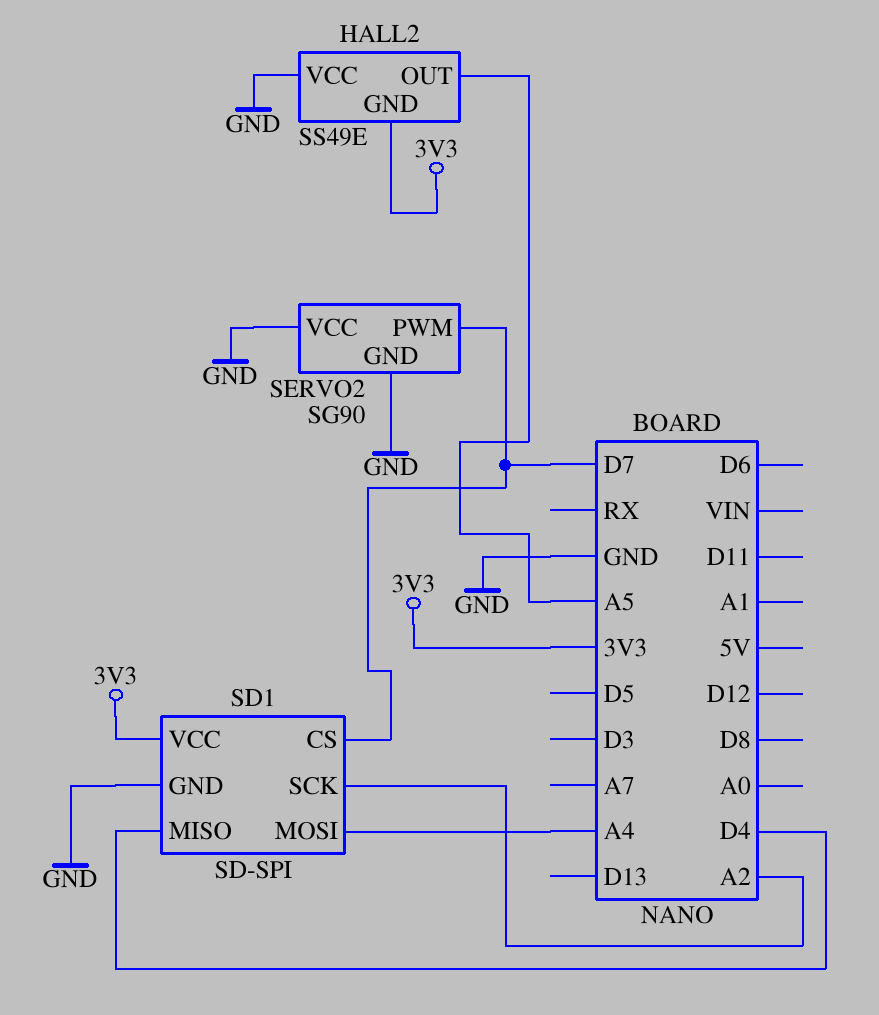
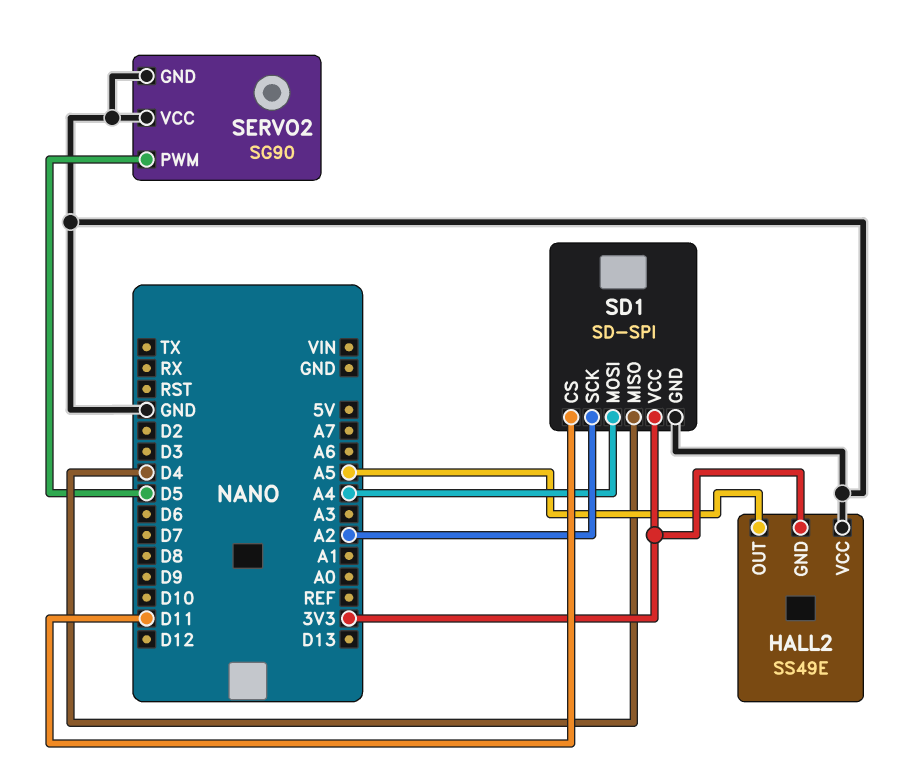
SD1 pin CS: D7 -> D11
SERVO2 pin PWM: D7 -> D5

